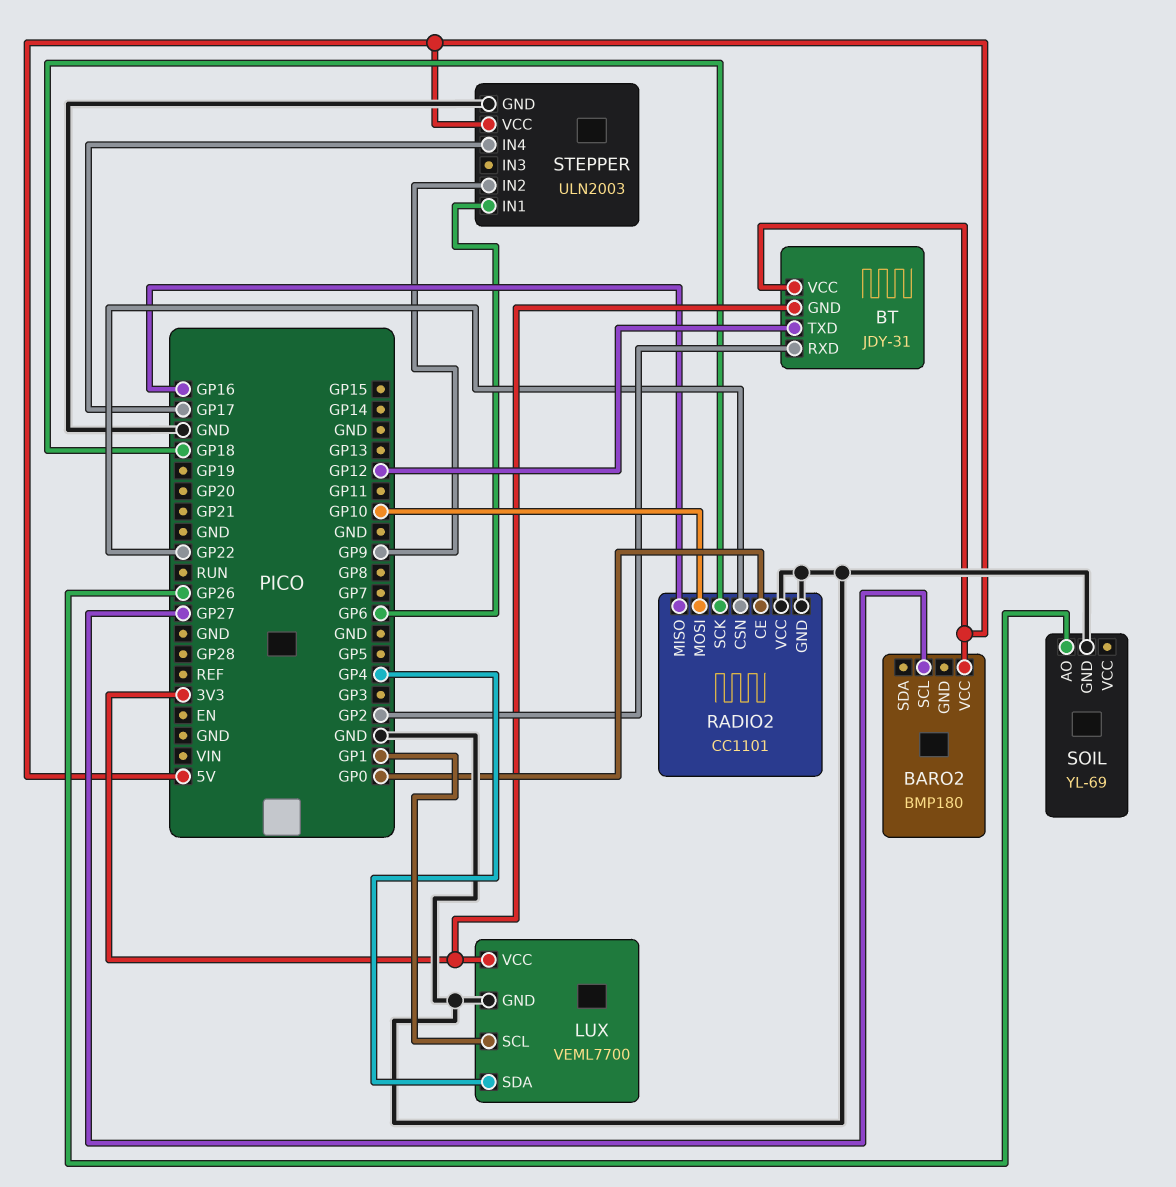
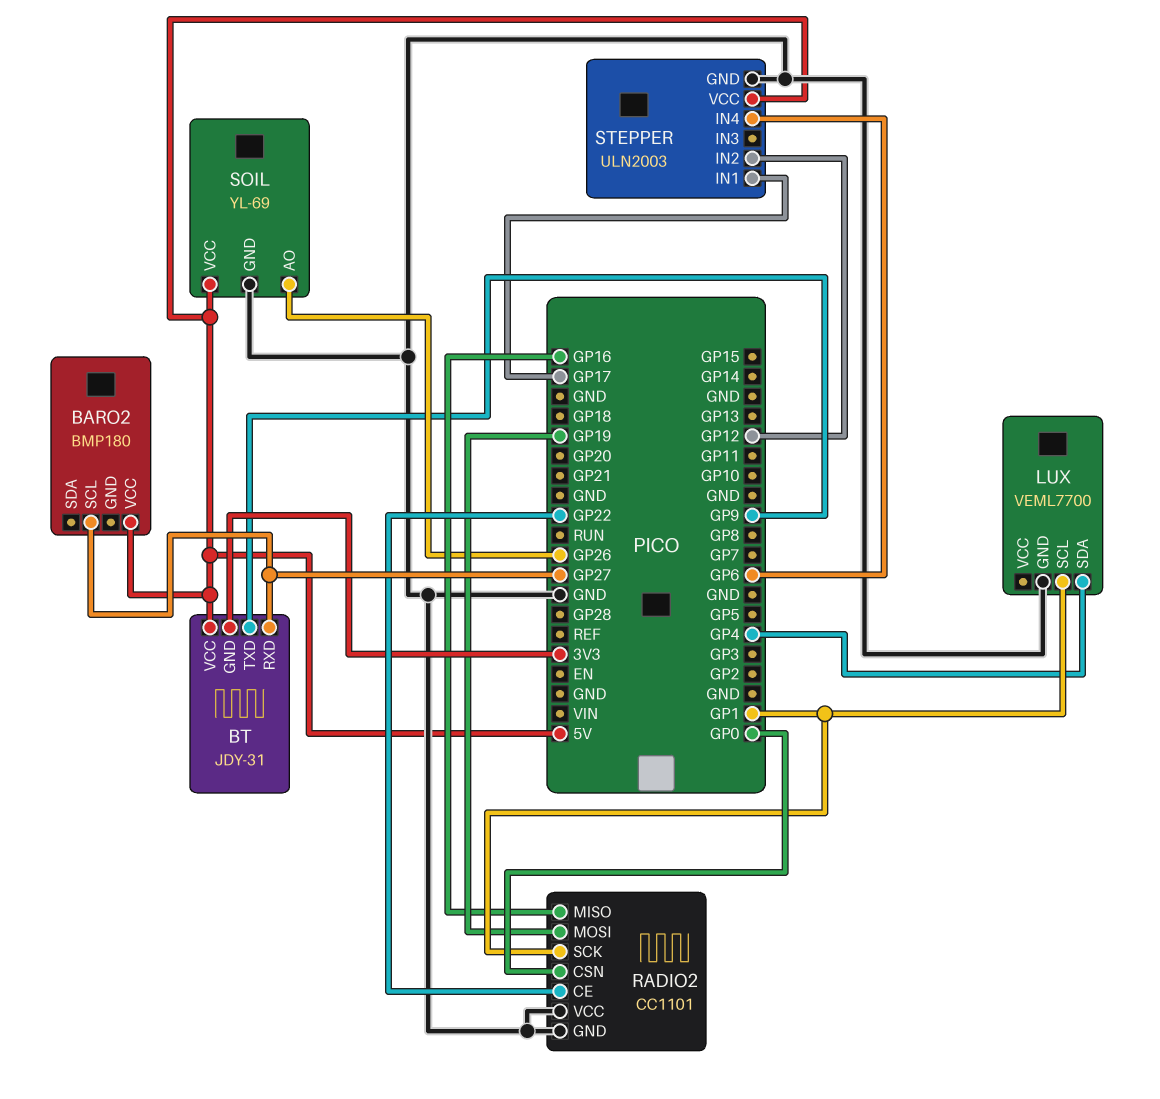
BT pin RXD: GP2 -> GP27
BT pin TXD: GP12 -> GP9
LUX pin VCC: 3V3 -> none
RADIO2 pin CE: GP0 -> GP22
RADIO2 pin CSN: GP22 -> GP0
RADIO2 pin MOSI: GP10 -> GP19
RADIO2 pin SCK: GP18 -> GP1
SOIL pin VCC: none -> 5V
STEPPER pin IN1: GP6 -> GP17
STEPPER pin IN2: GP9 -> GP12
STEPPER pin IN4: GP17 -> GP6

